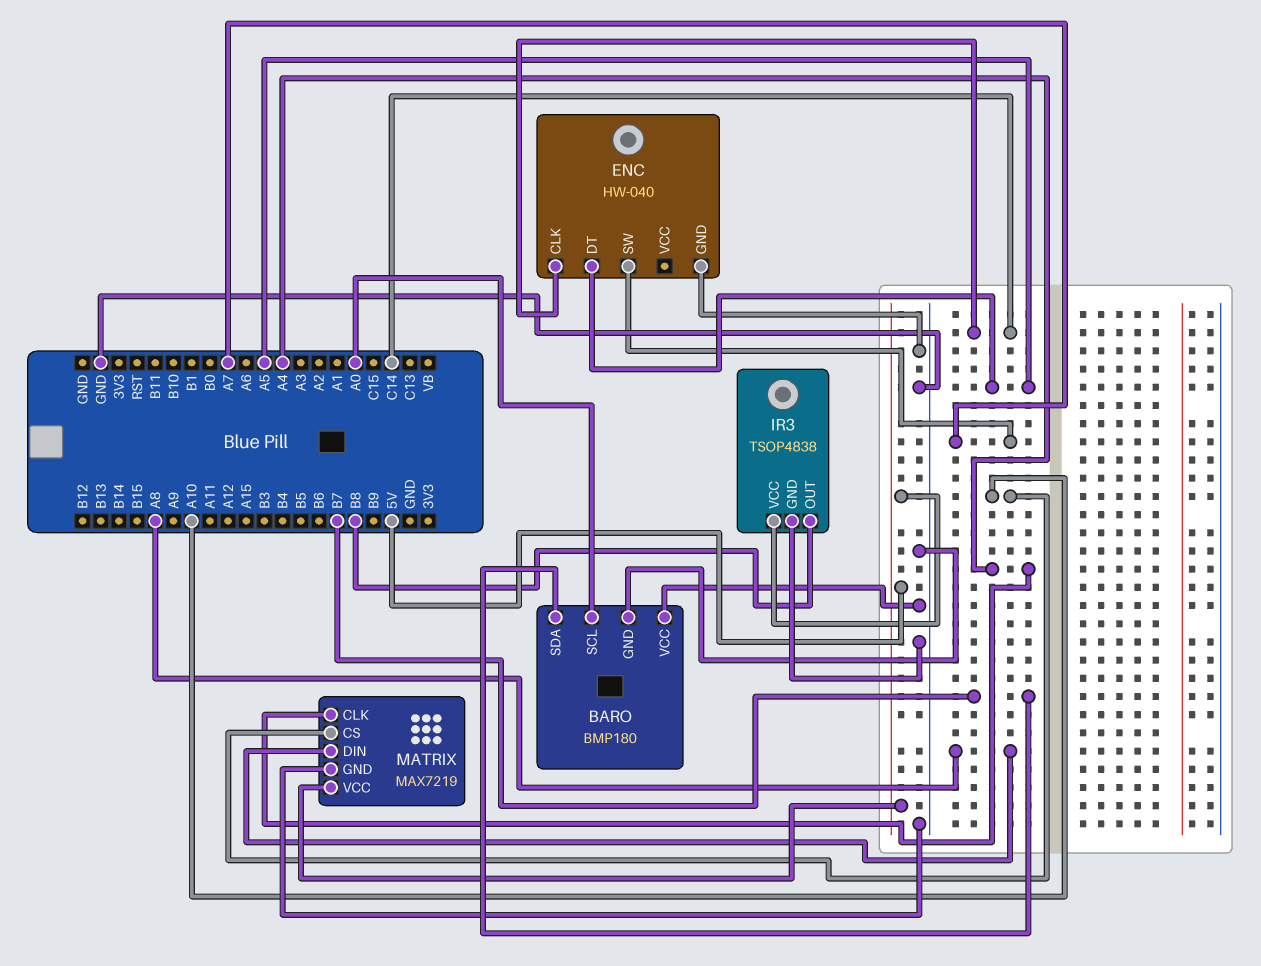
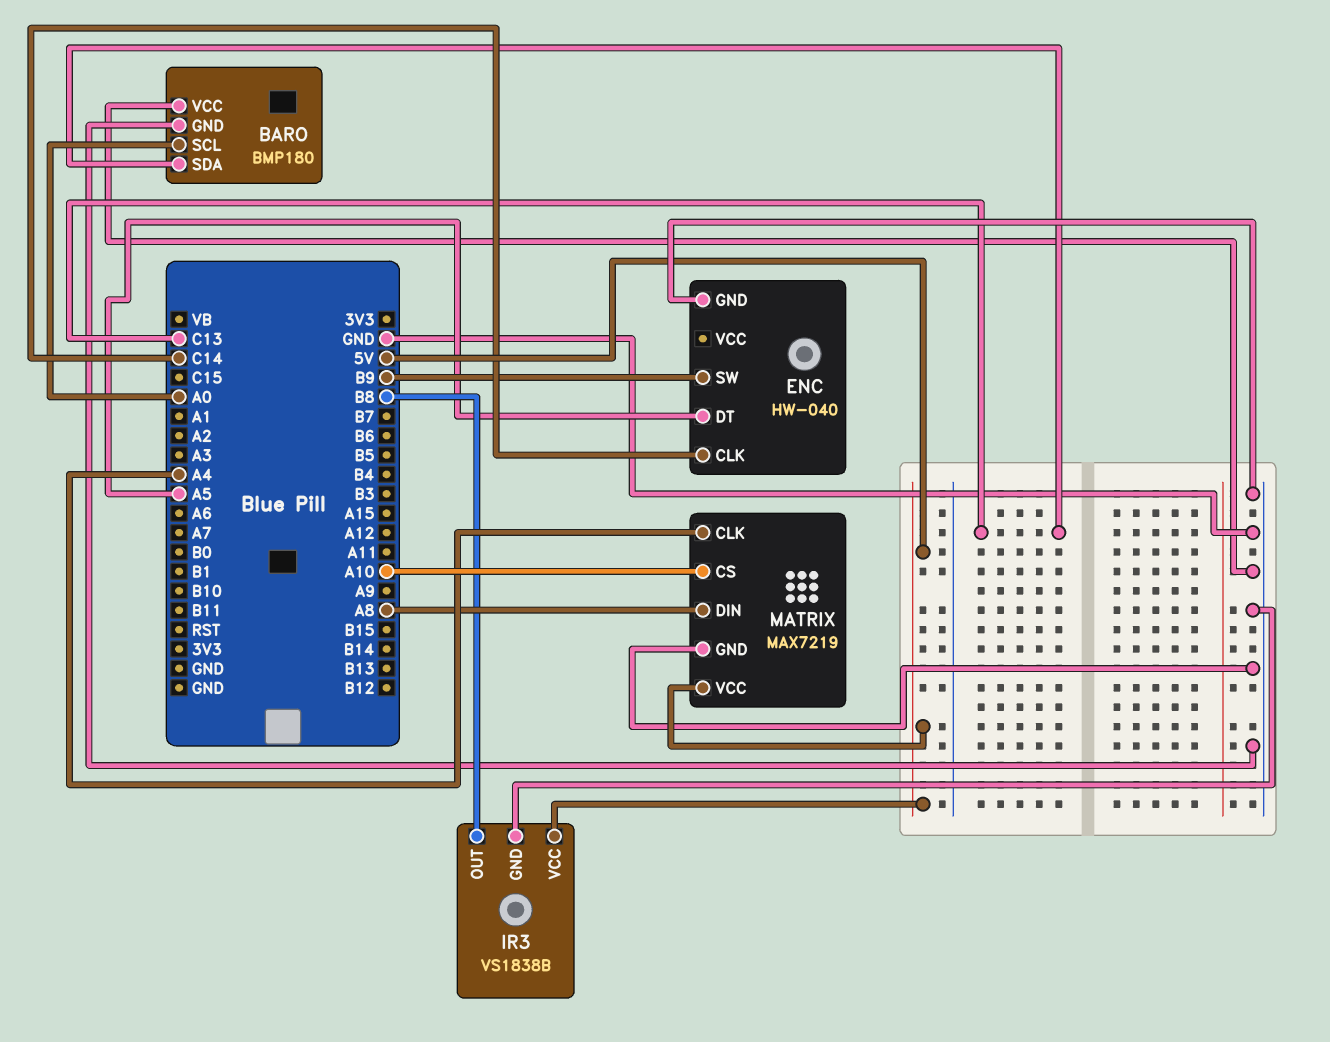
BARO pin SDA: B7 -> C13
ENC pin SW: A7 -> B9
IR3: TSOP4838 -> VS1838B

